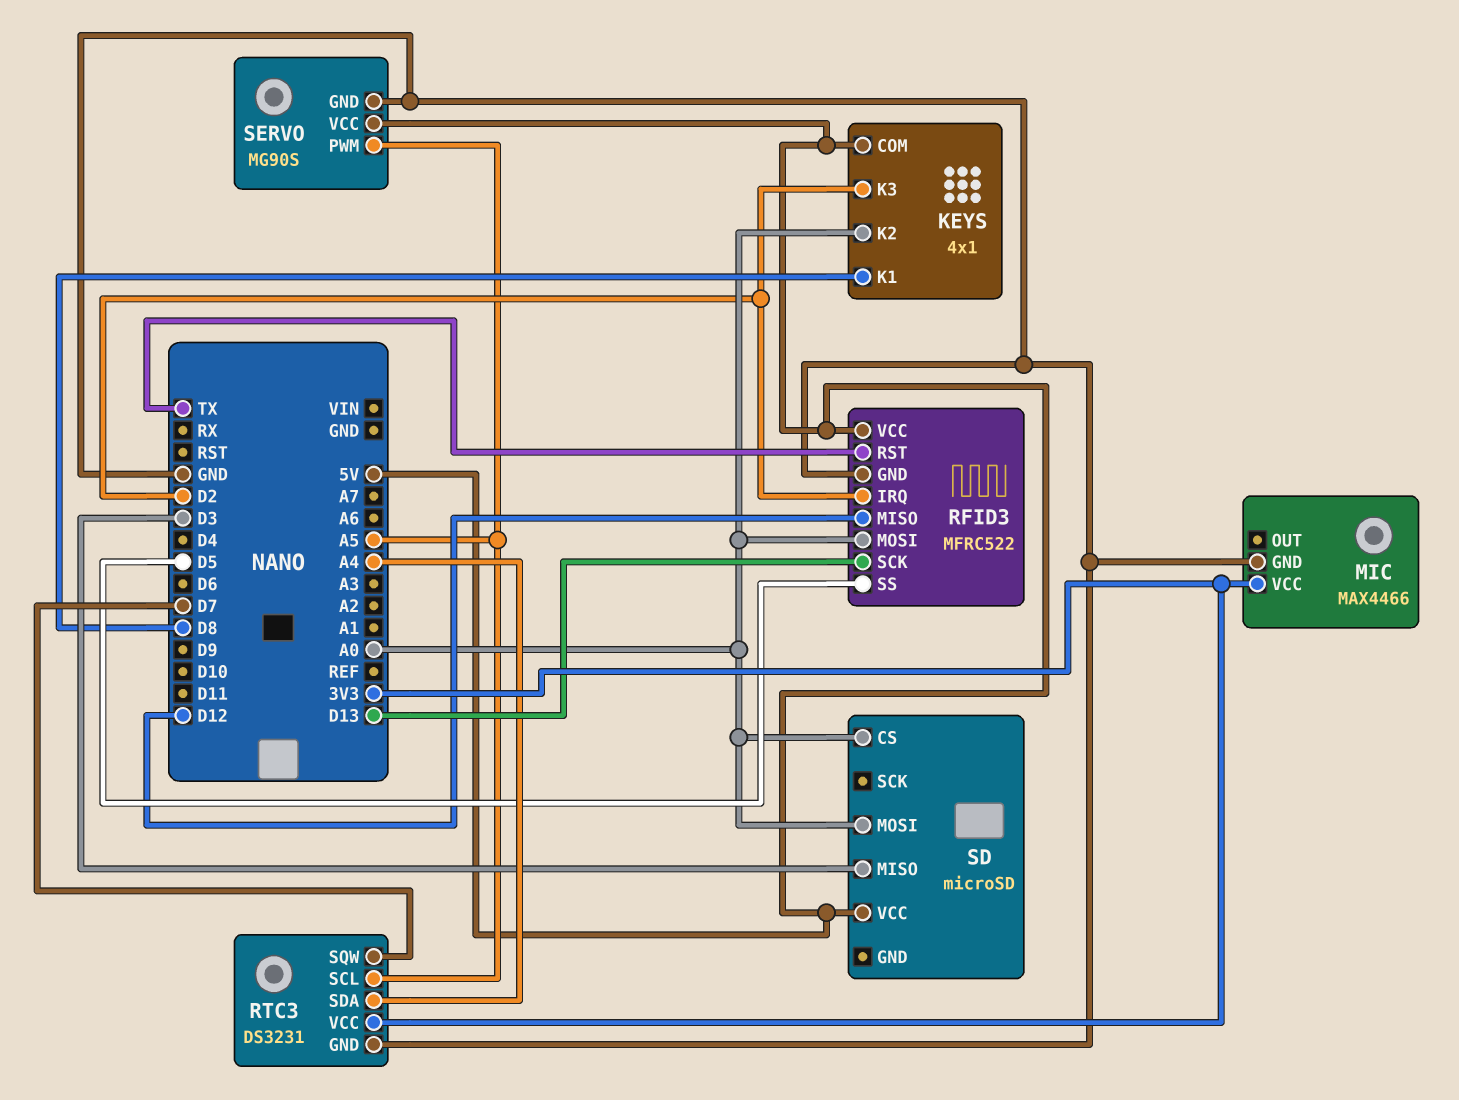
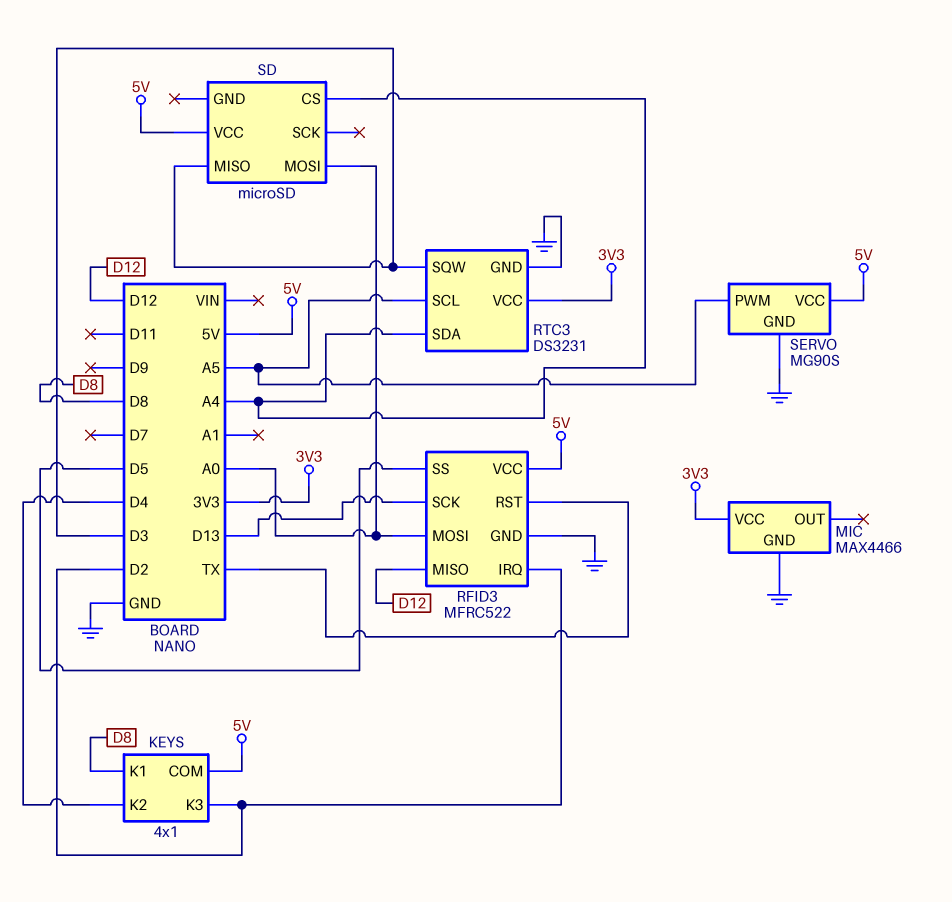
KEYS pin K2: A0 -> D4
RTC3 pin SQW: D7 -> D3
SD pin CS: A0 -> A4

